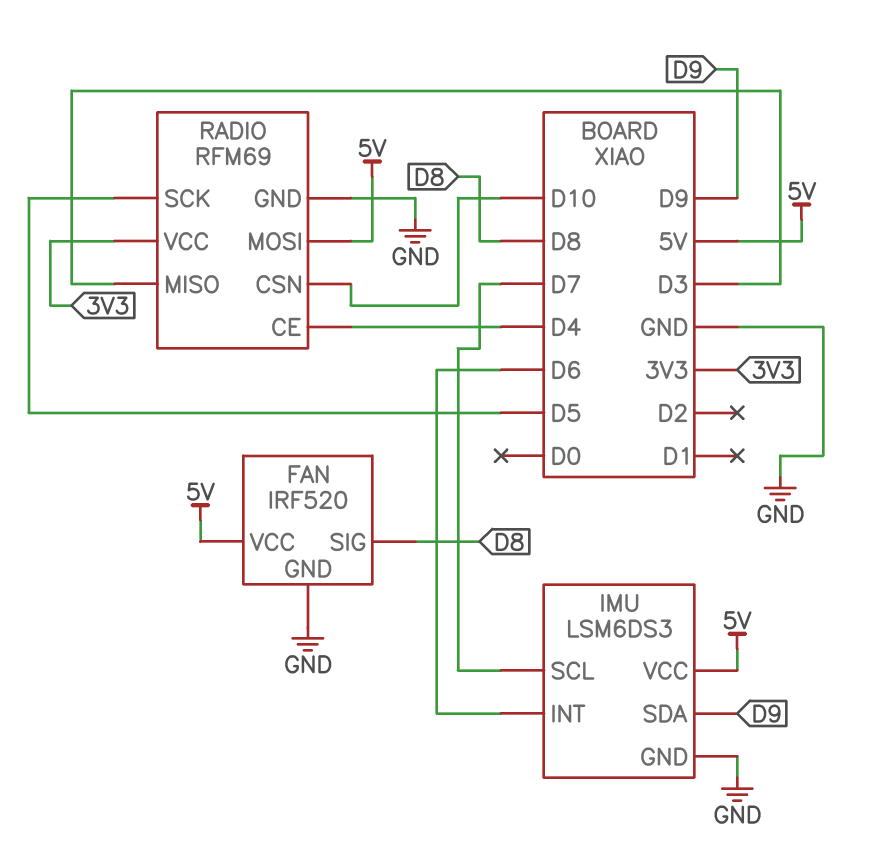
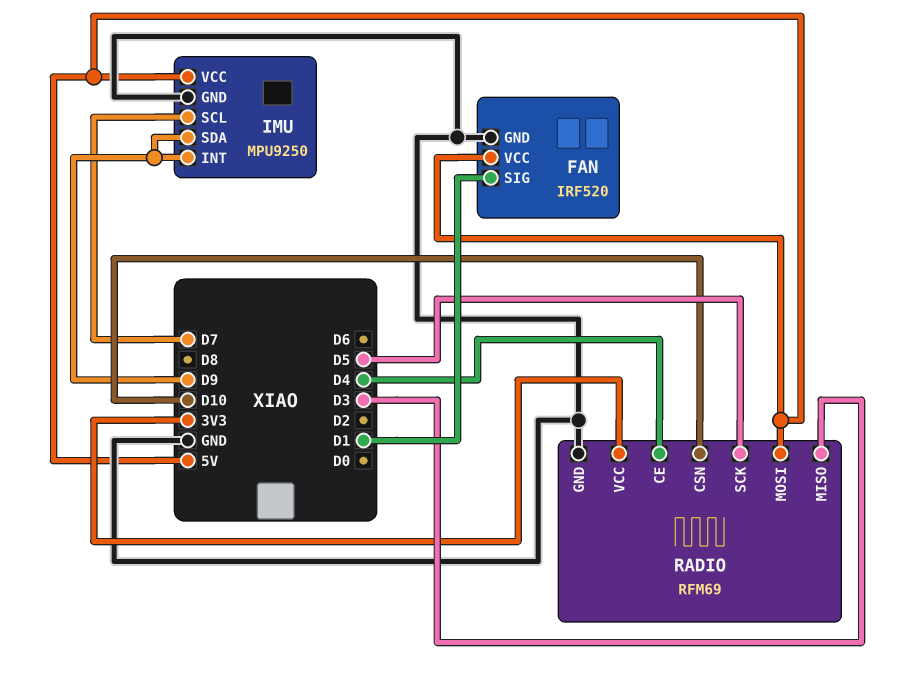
FAN pin SIG: D8 -> D1
IMU: LSM6DS3 -> MPU9250
IMU pin INT: D6 -> D9

